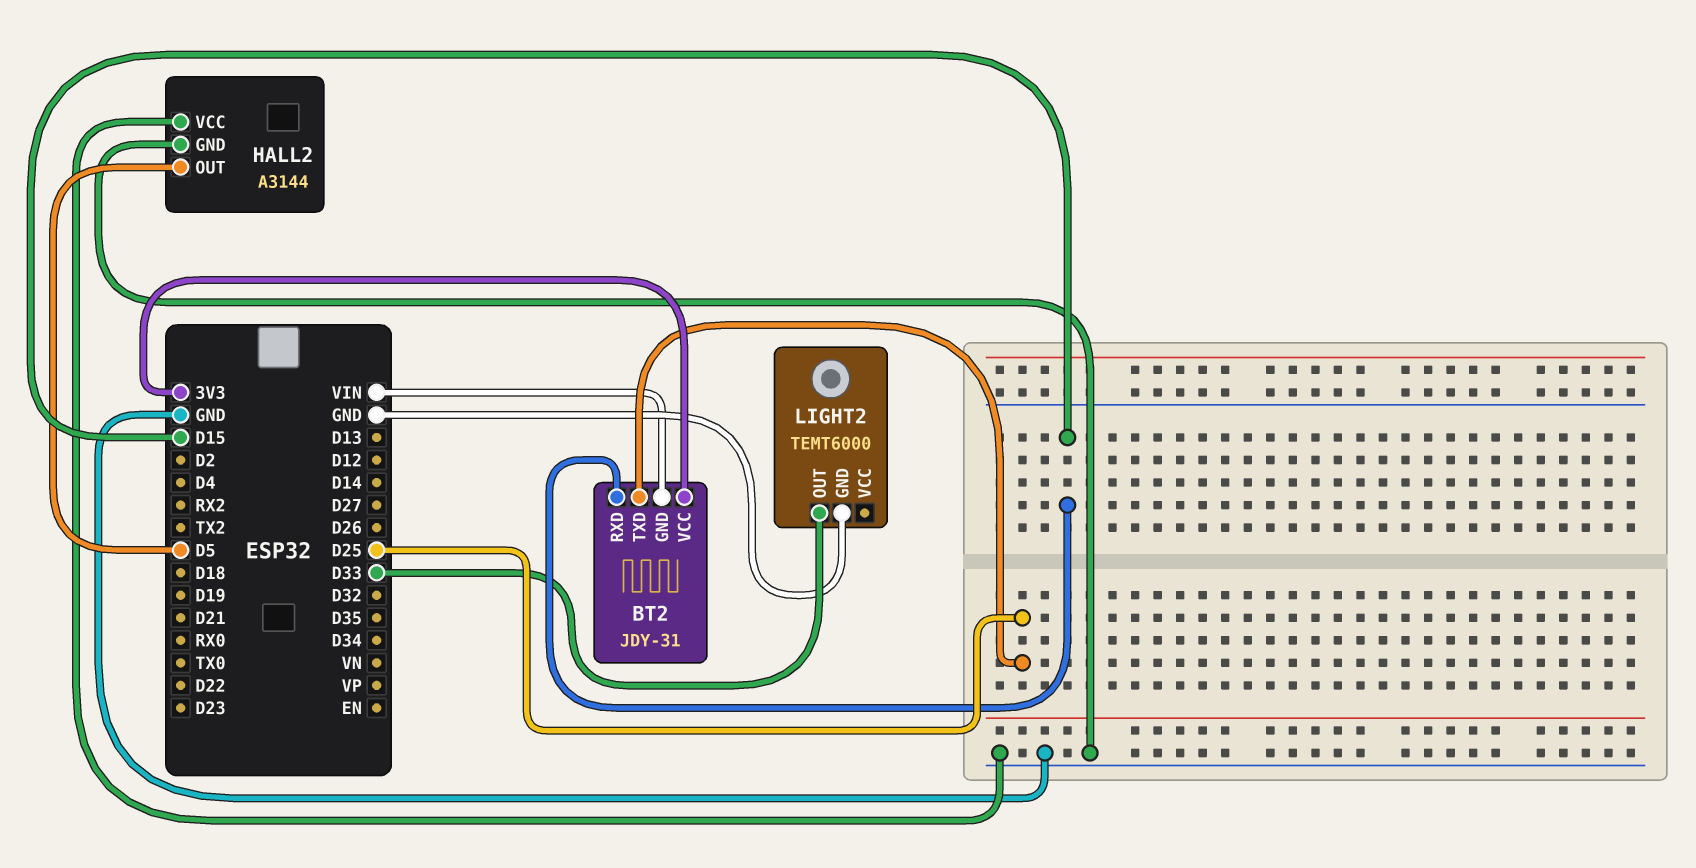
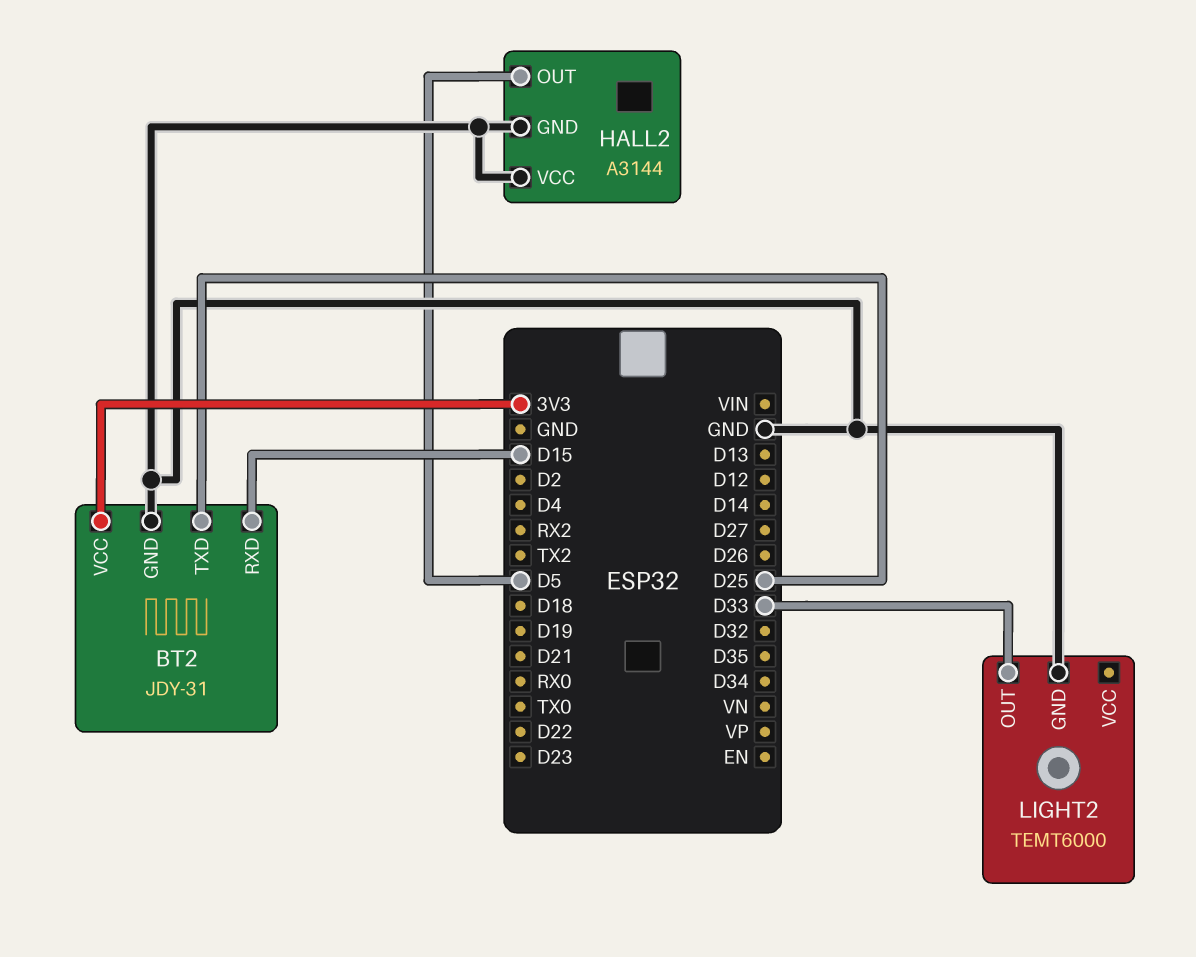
BT2 pin GND: VIN -> GND

